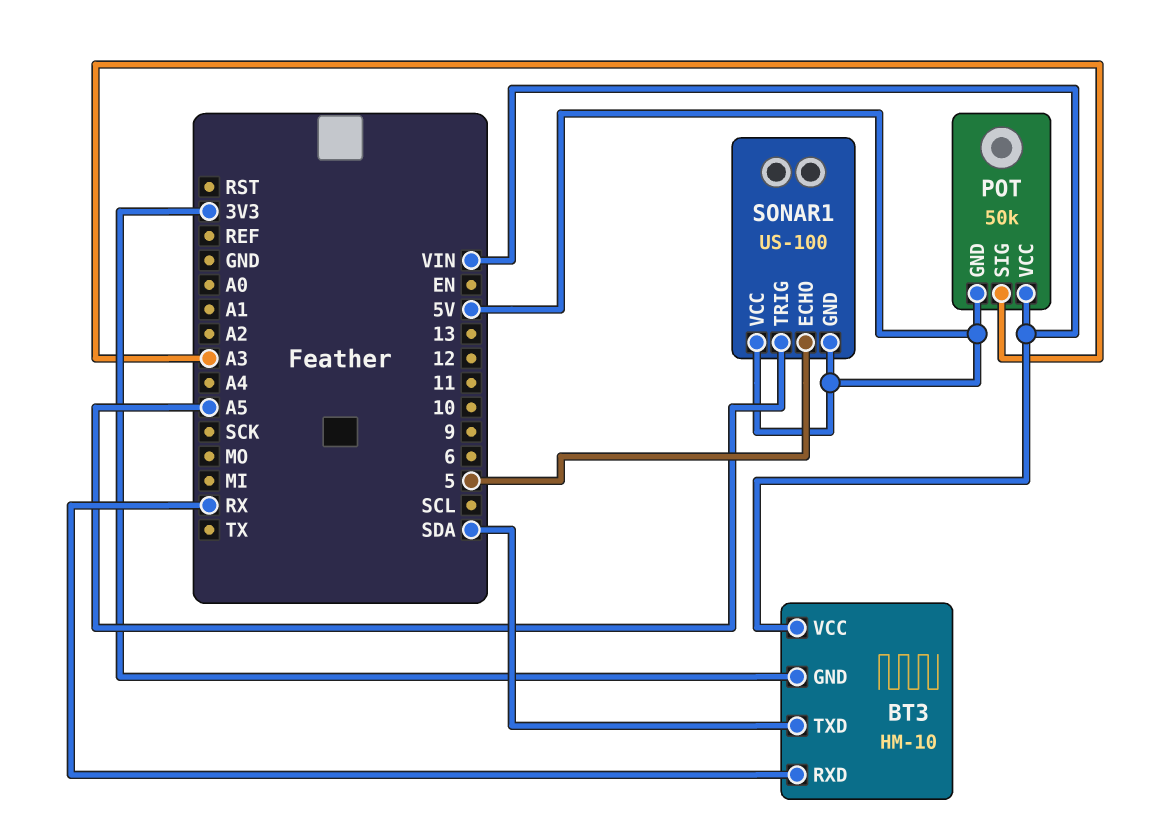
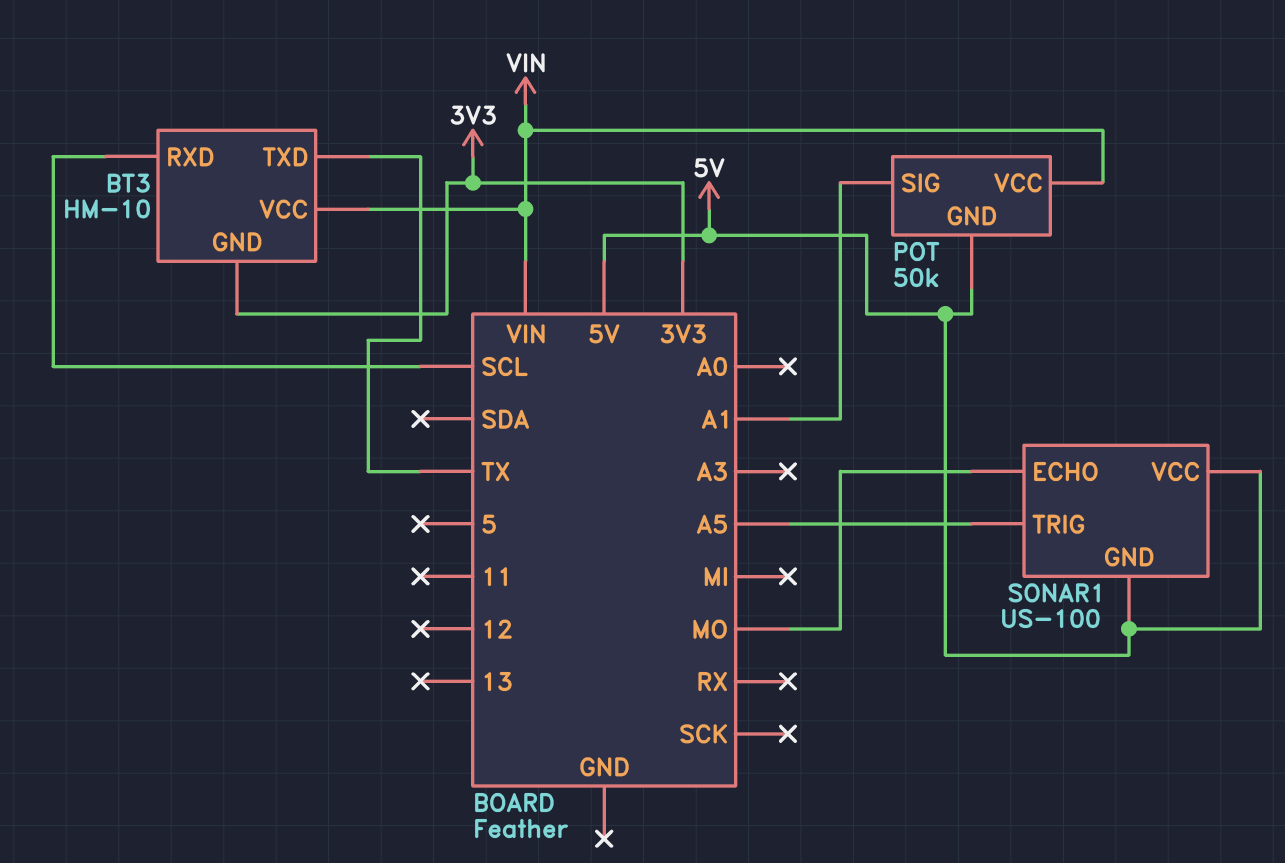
BT3 pin RXD: RX -> SCL
BT3 pin TXD: SDA -> TX
POT pin SIG: A3 -> A1
SONAR1 pin ECHO: 5 -> MO

